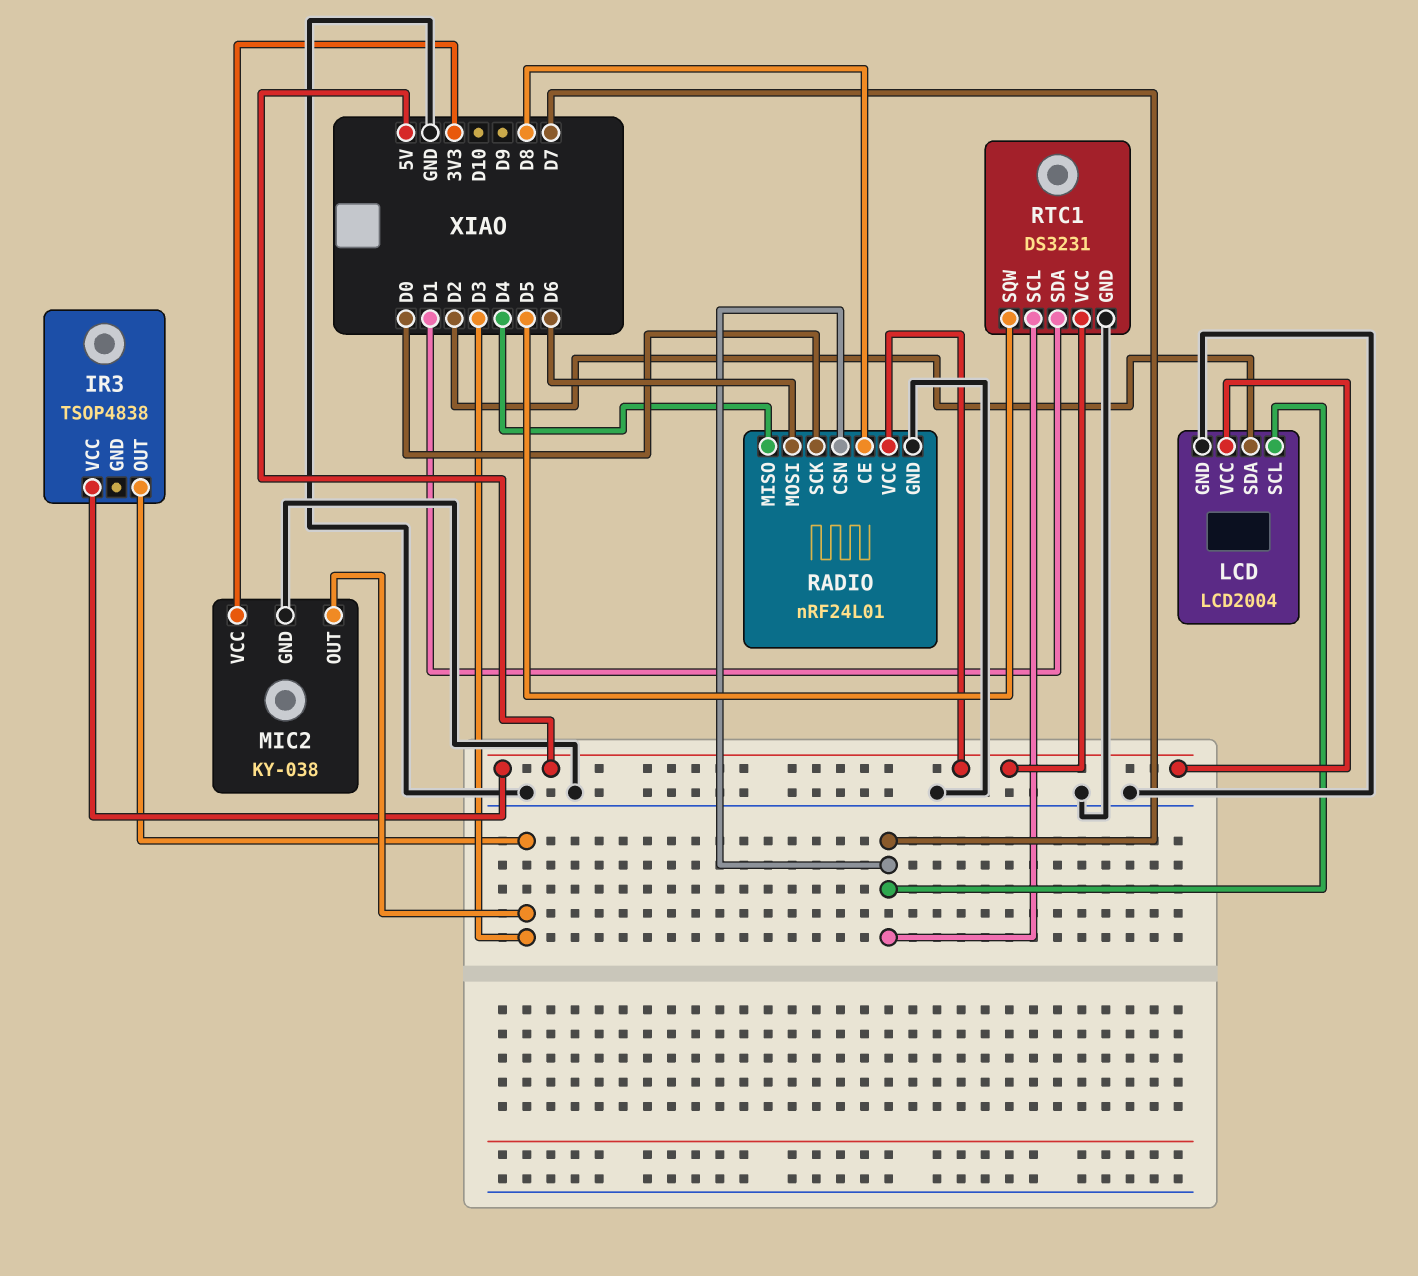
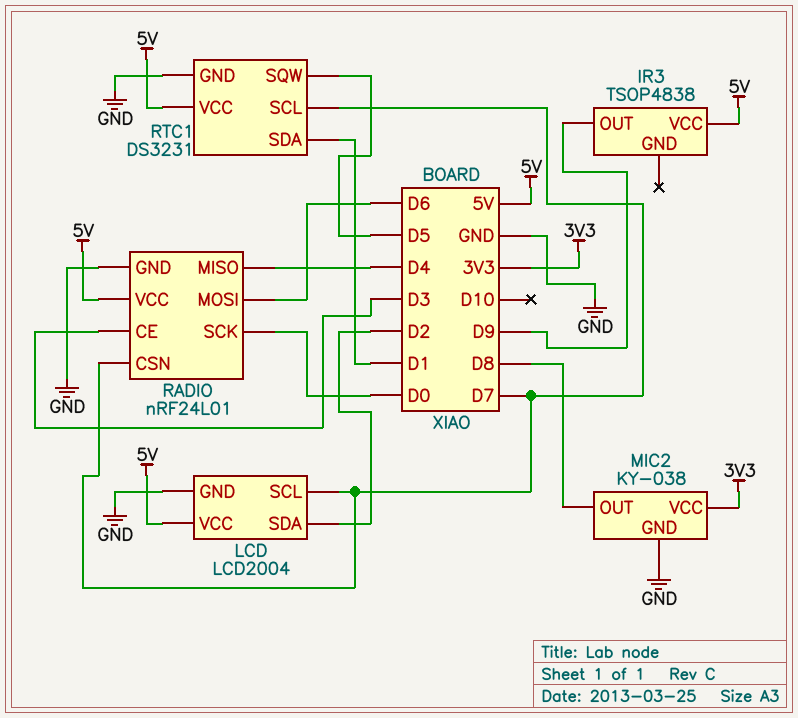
IR3 pin OUT: D3 -> D9
MIC2 pin OUT: D3 -> D8
RADIO pin CE: D8 -> D3

